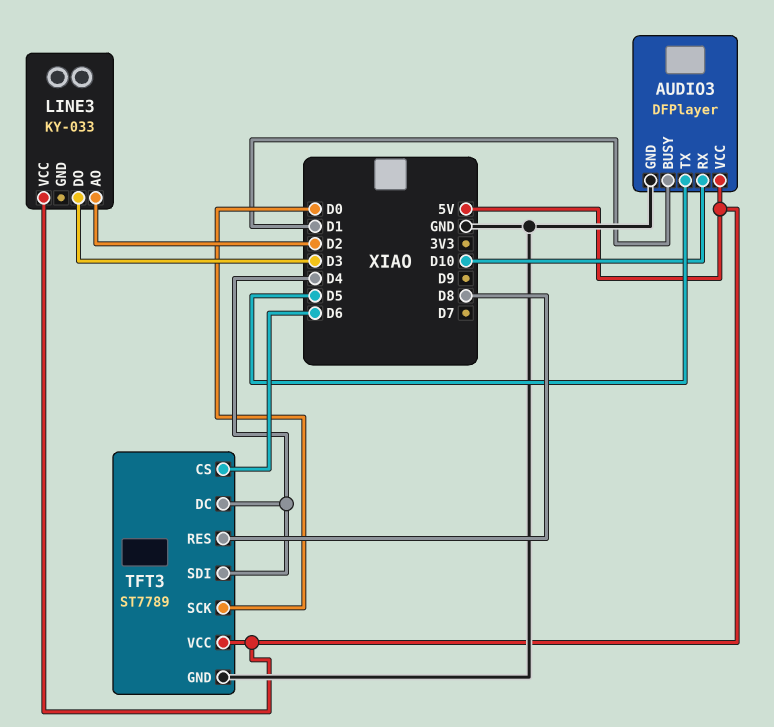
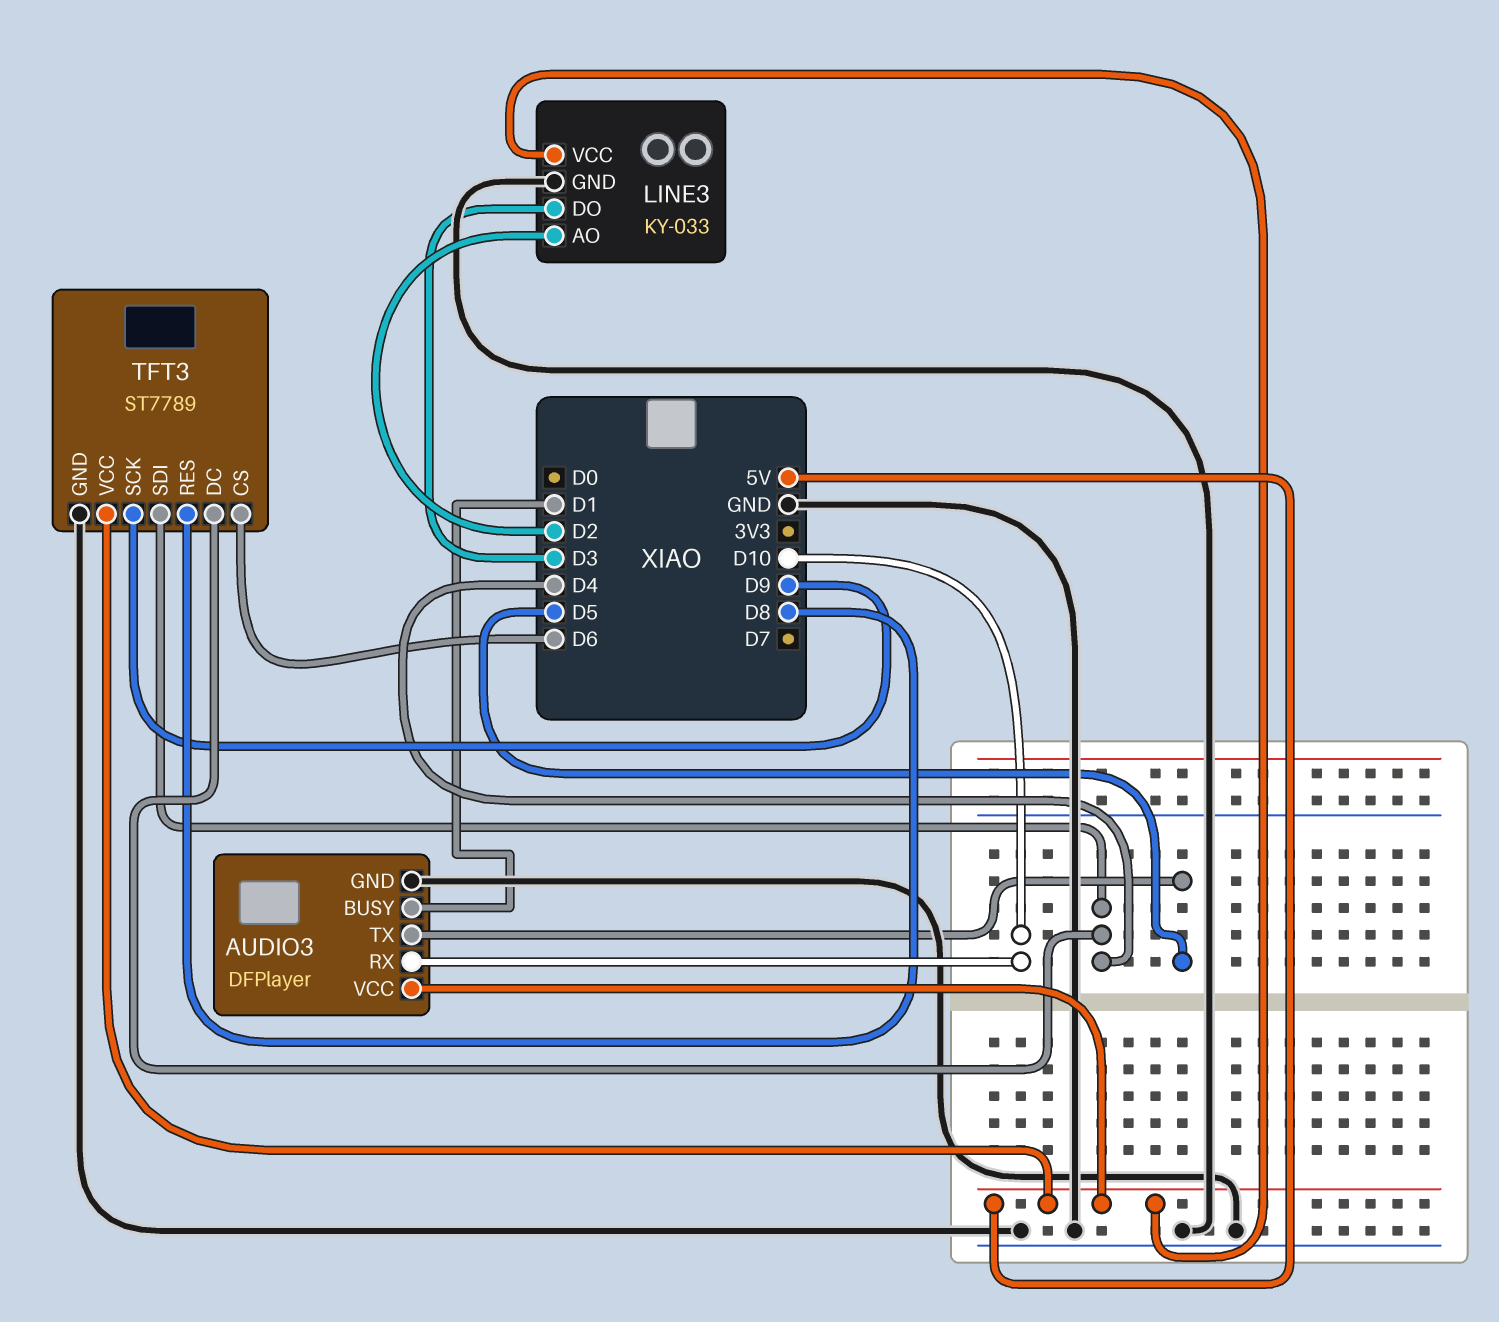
LINE3 pin GND: none -> GND
TFT3 pin SCK: D0 -> D9

